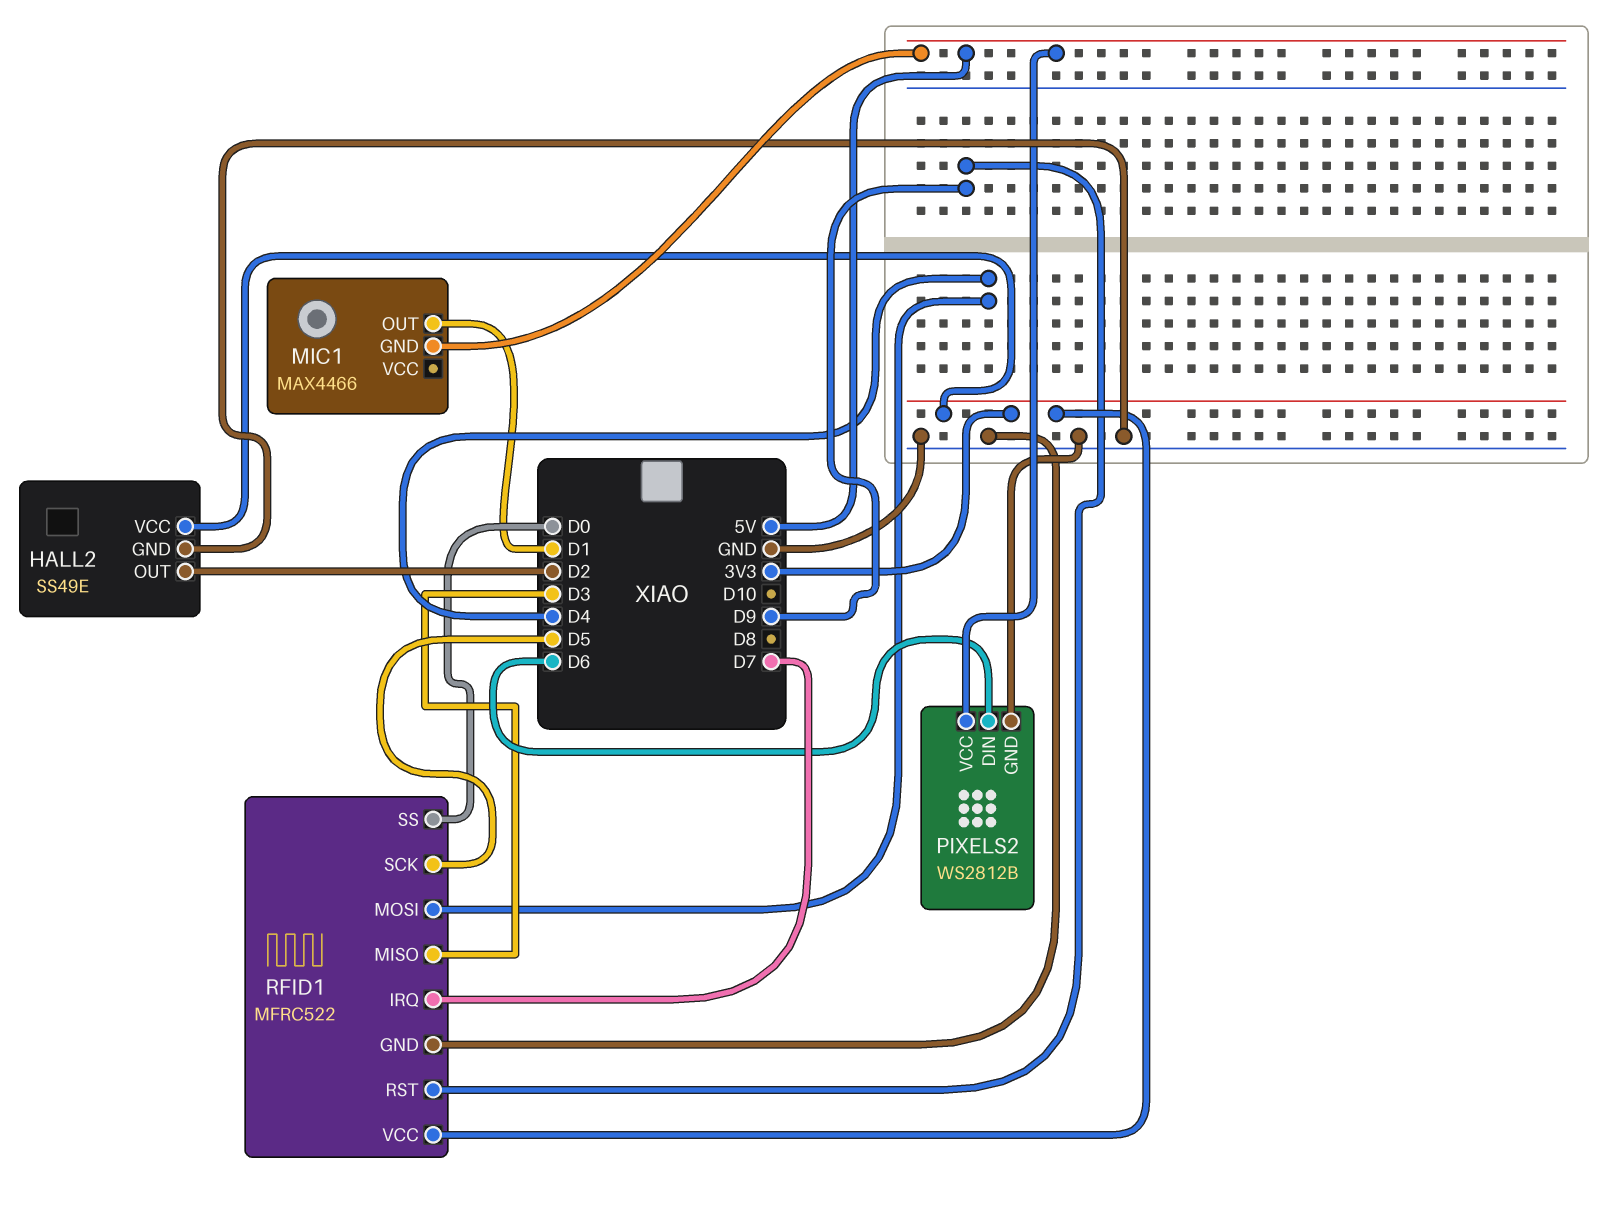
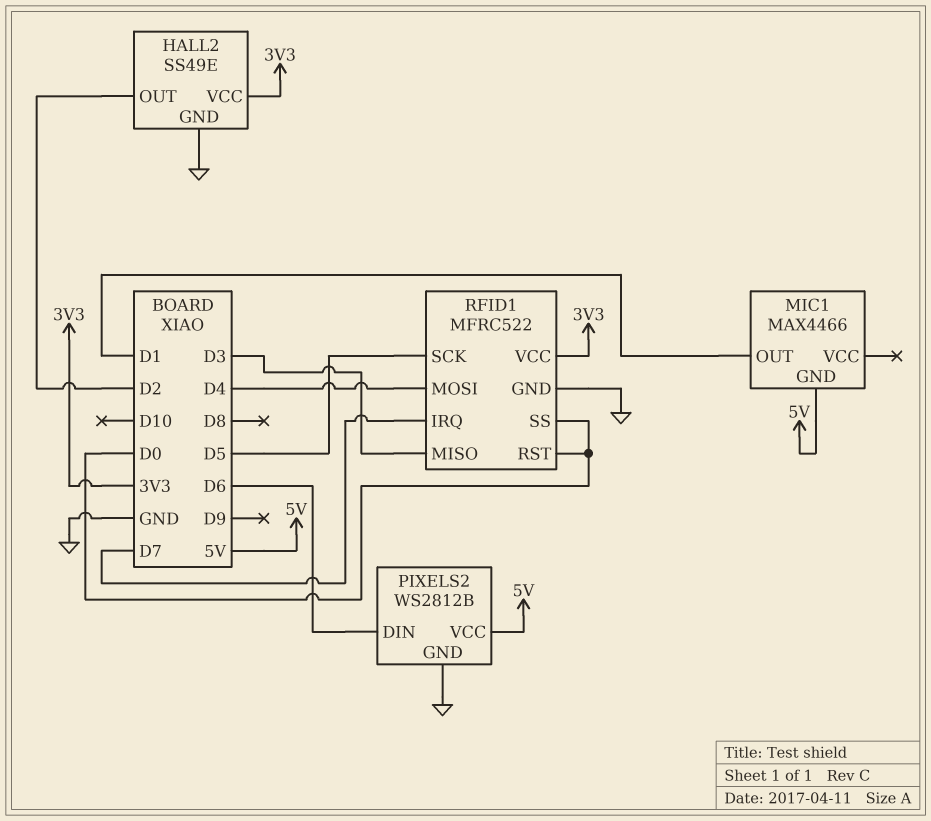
RFID1 pin RST: D9 -> D0

